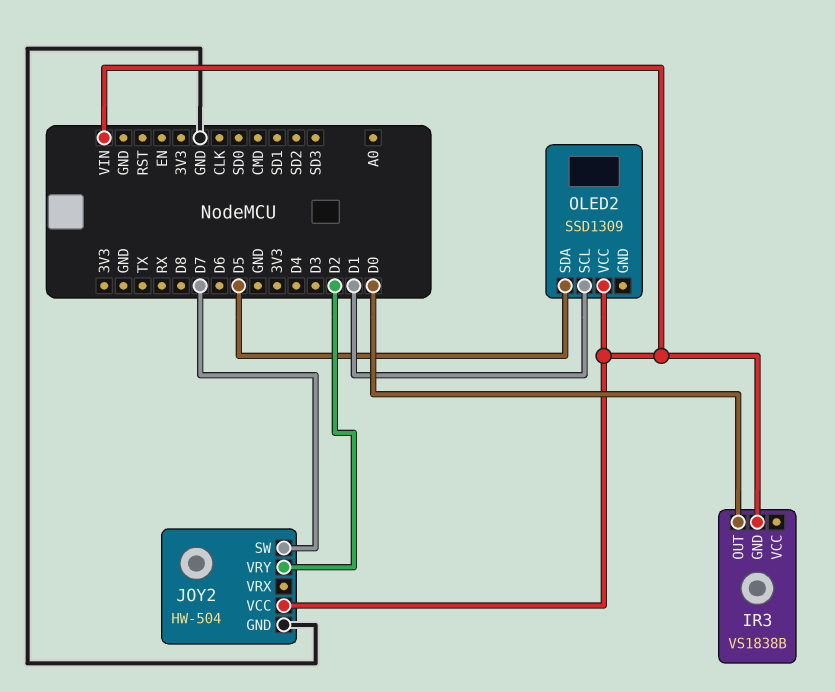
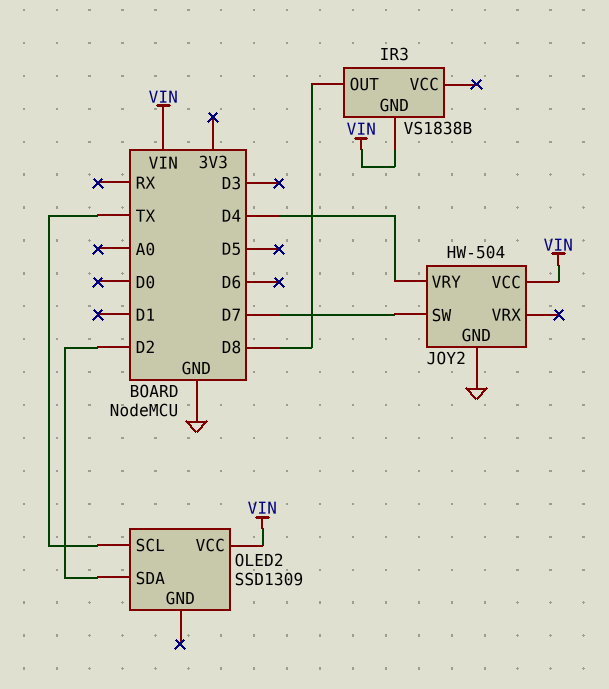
IR3 pin OUT: D0 -> D8
JOY2 pin VRY: D2 -> D4
OLED2 pin SCL: D1 -> TX
OLED2 pin SDA: D5 -> D2

